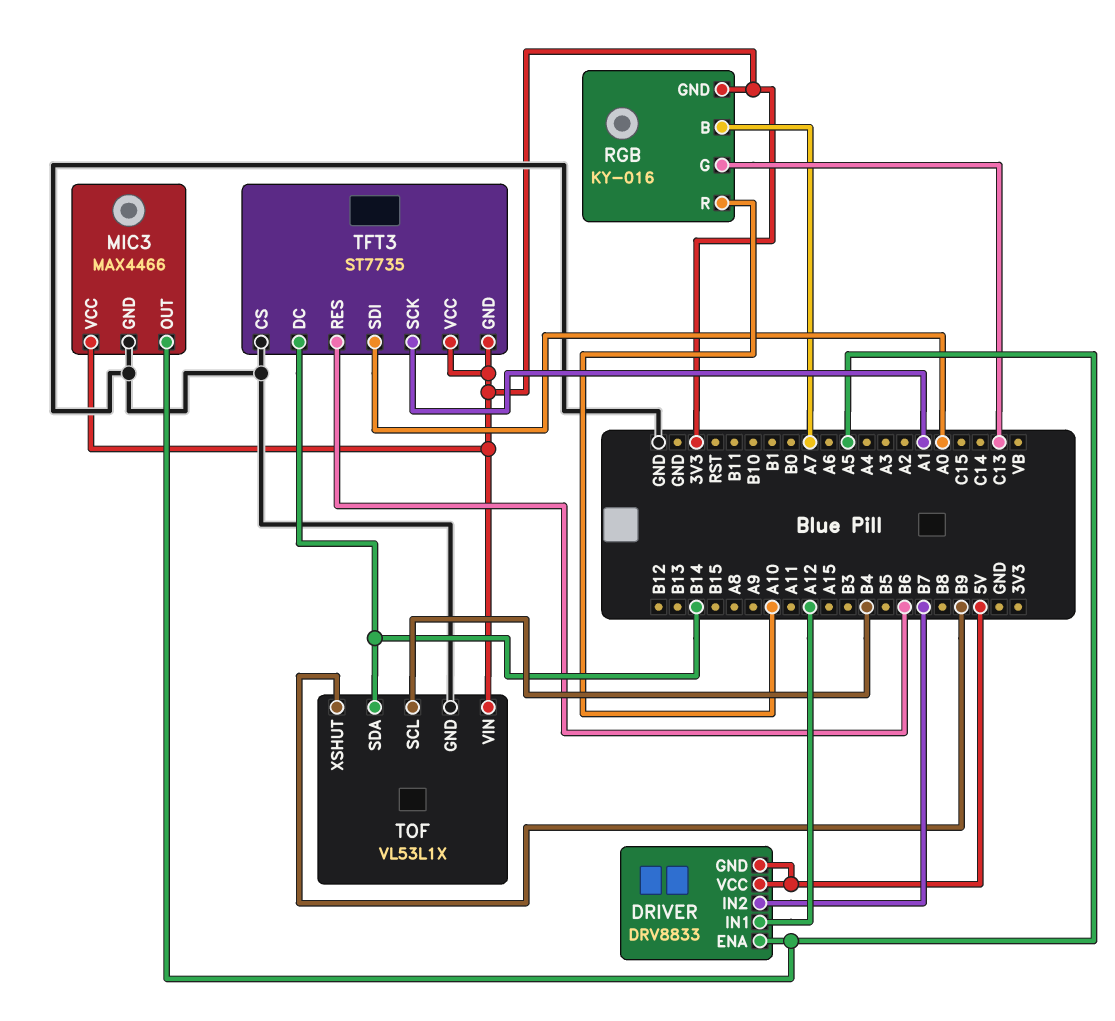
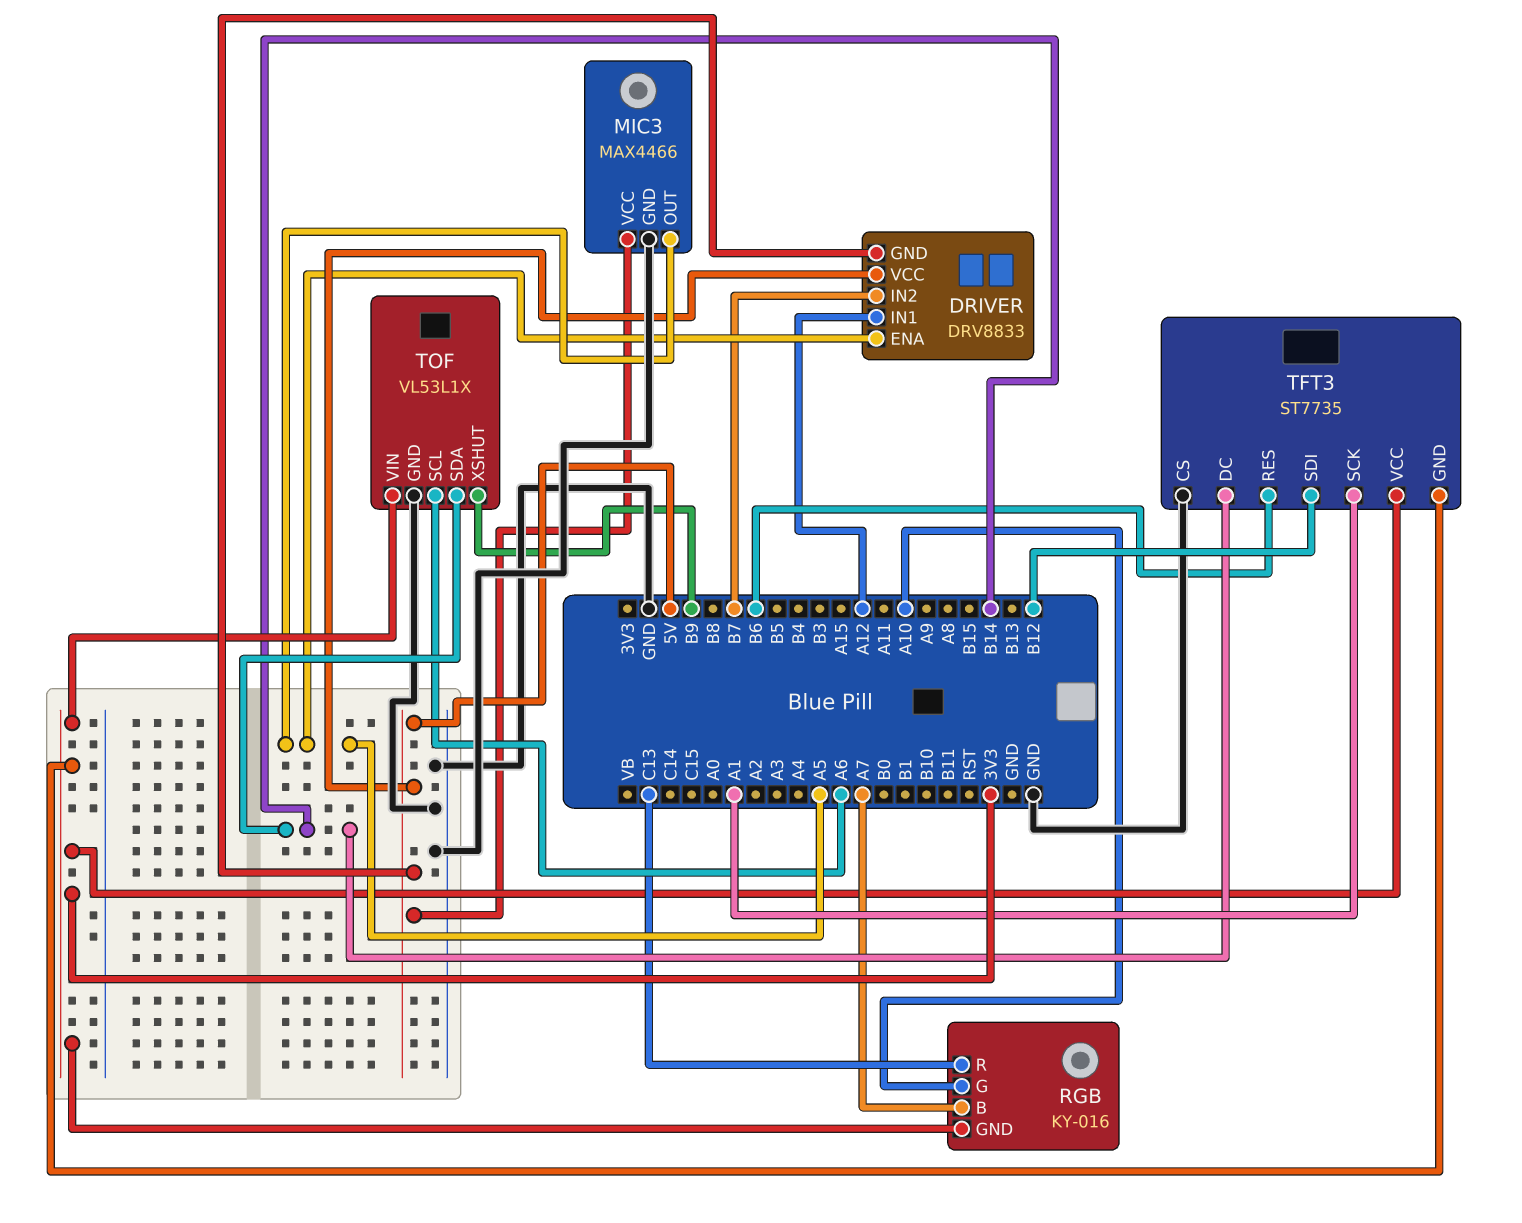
MIC3 pin VCC: 3V3 -> 5V
RGB pin G: C13 -> A10
RGB pin R: A10 -> C13
TFT3 pin SDI: A0 -> B12
TOF pin SCL: B4 -> A6

